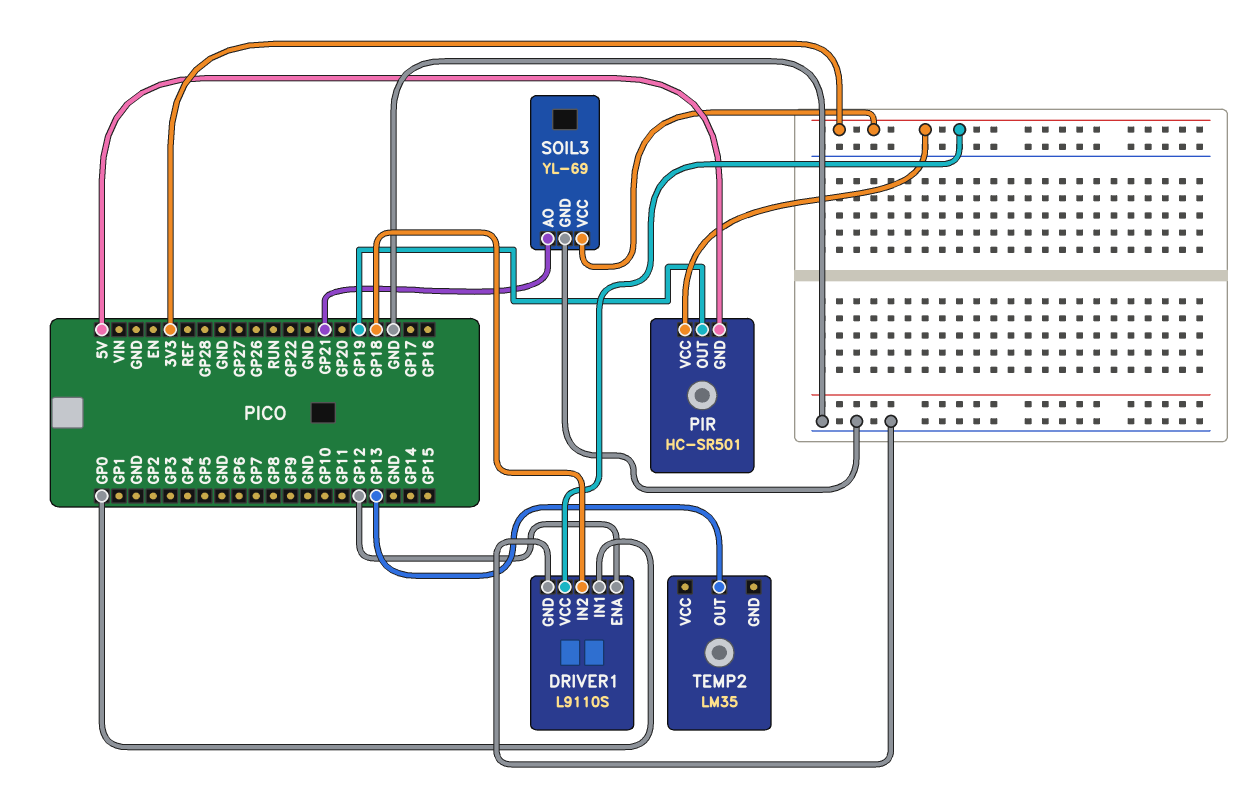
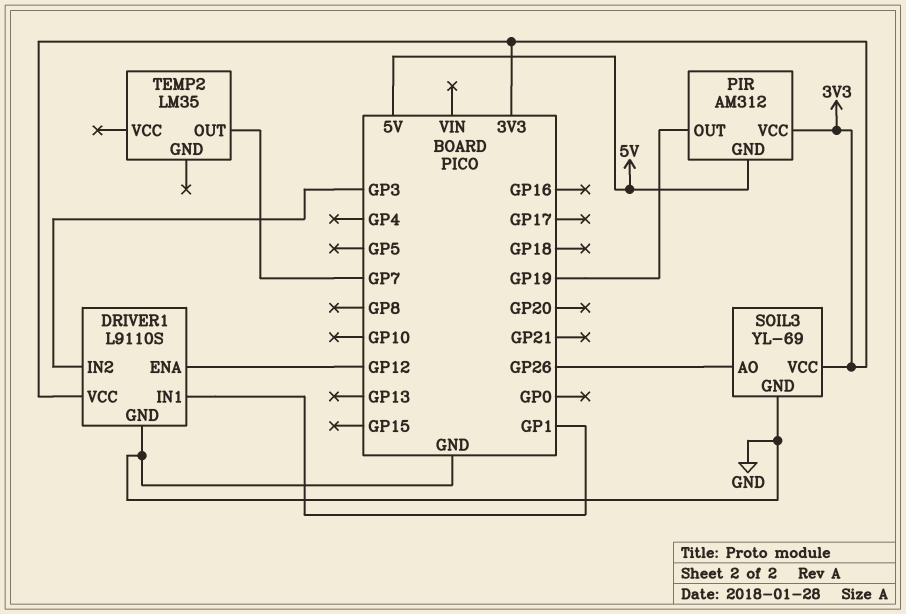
DRIVER1 pin IN1: GP0 -> GP1
DRIVER1 pin IN2: GP18 -> GP3
PIR: HC-SR501 -> AM312
SOIL3 pin AO: GP21 -> GP26
TEMP2 pin OUT: GP13 -> GP7

